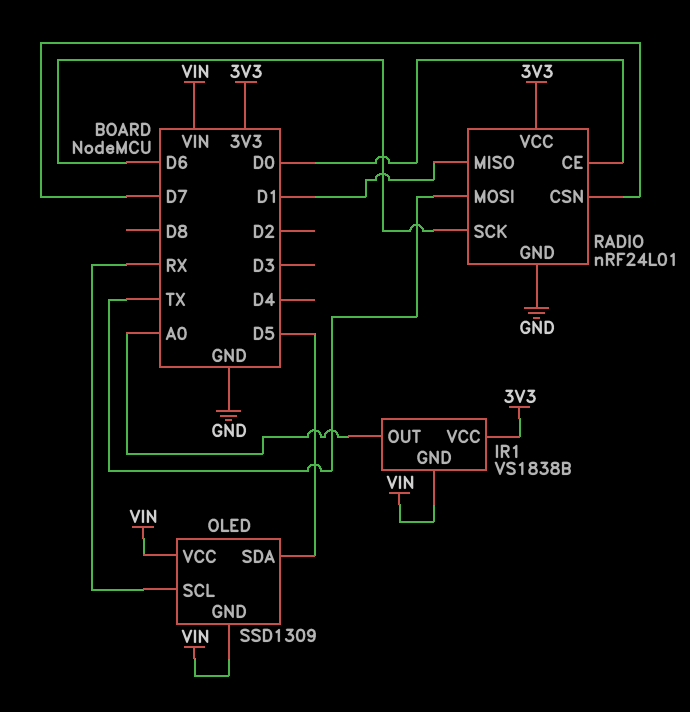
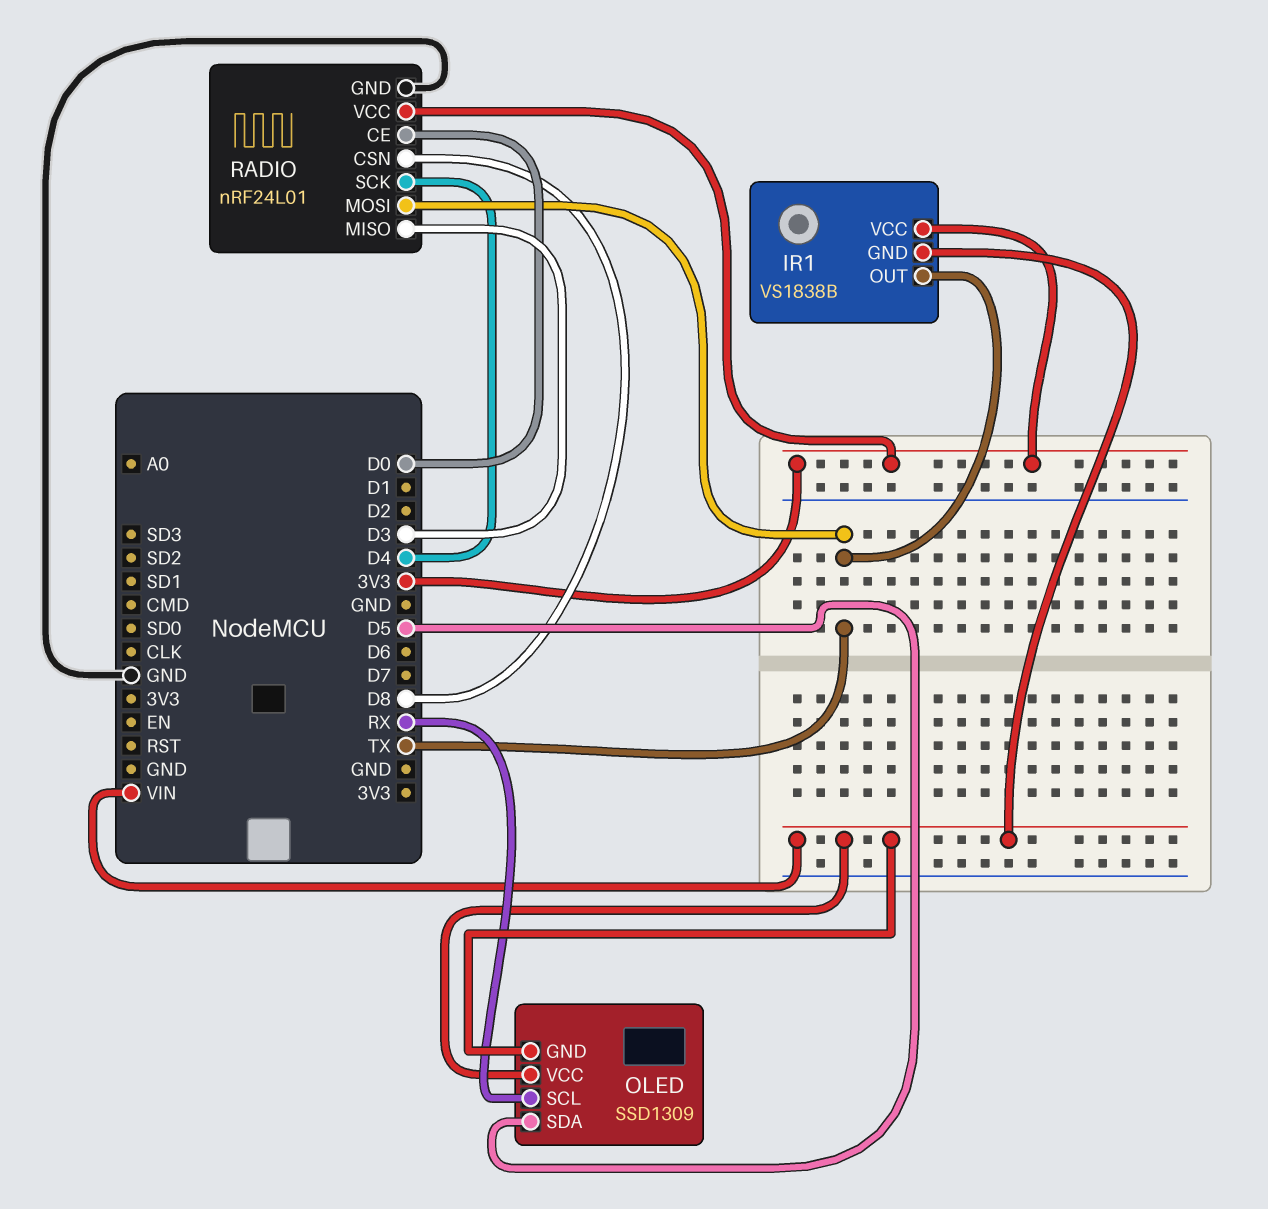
IR1 pin OUT: A0 -> TX
RADIO pin CSN: D7 -> D8
RADIO pin MISO: D1 -> D3
RADIO pin SCK: D6 -> D4

